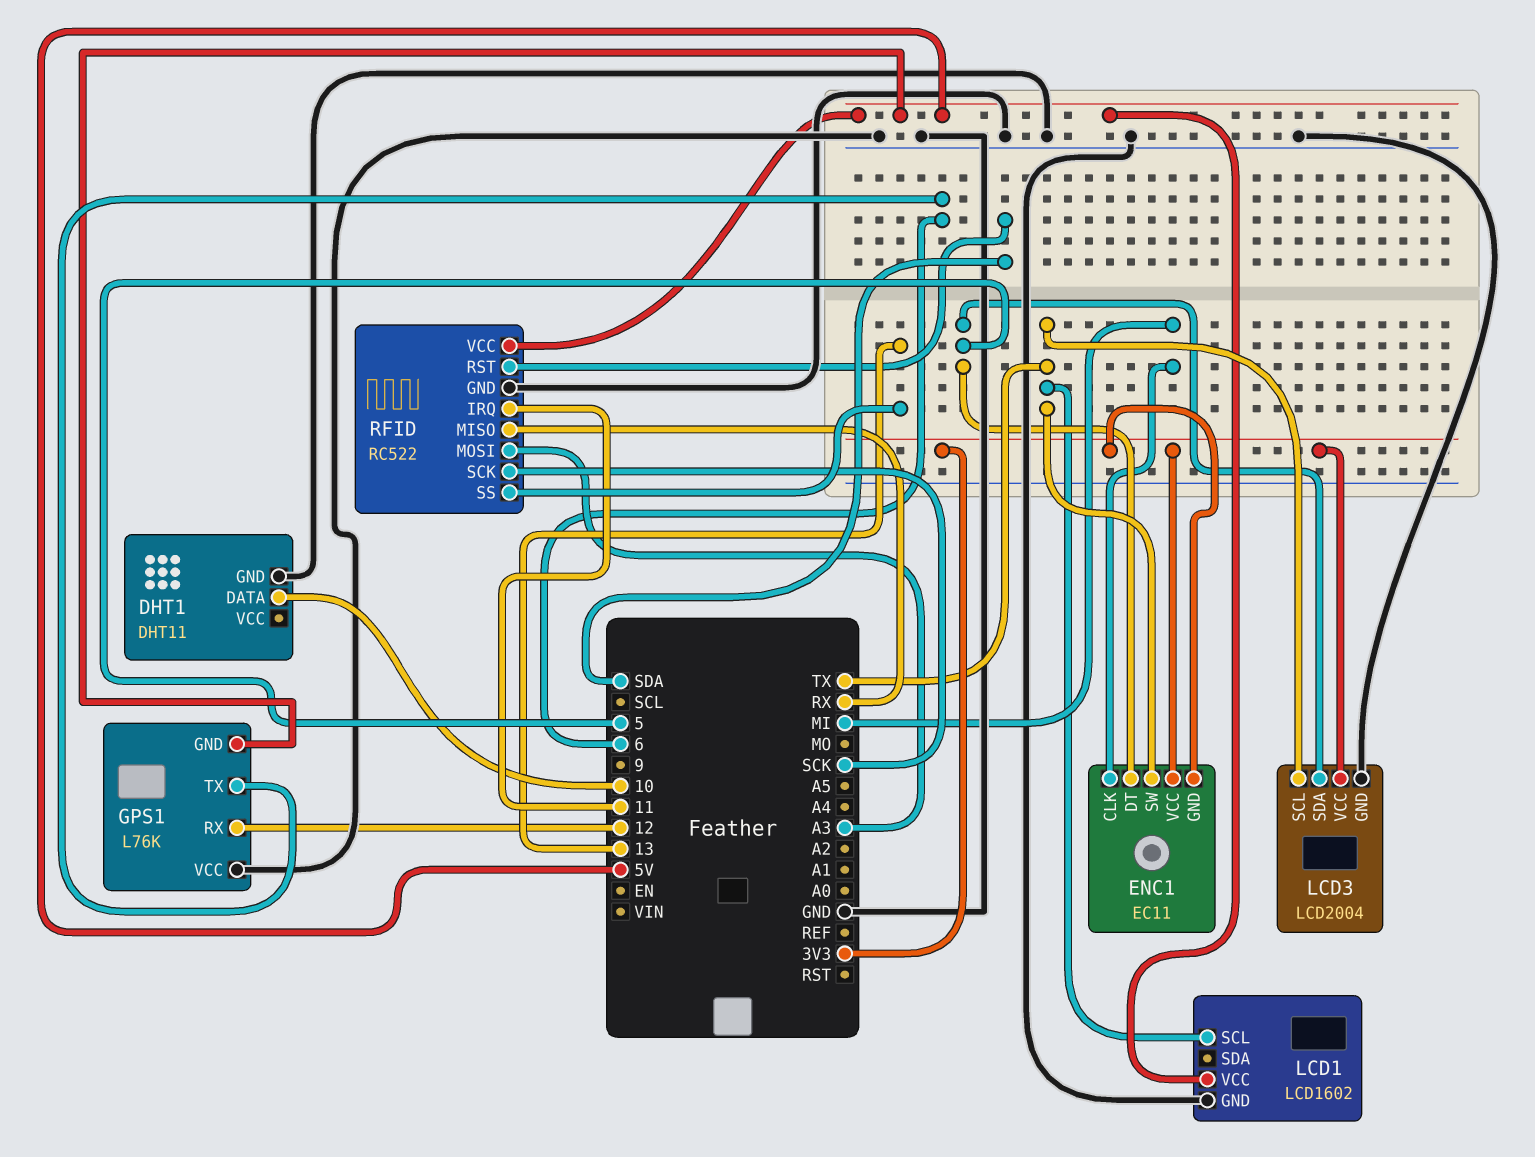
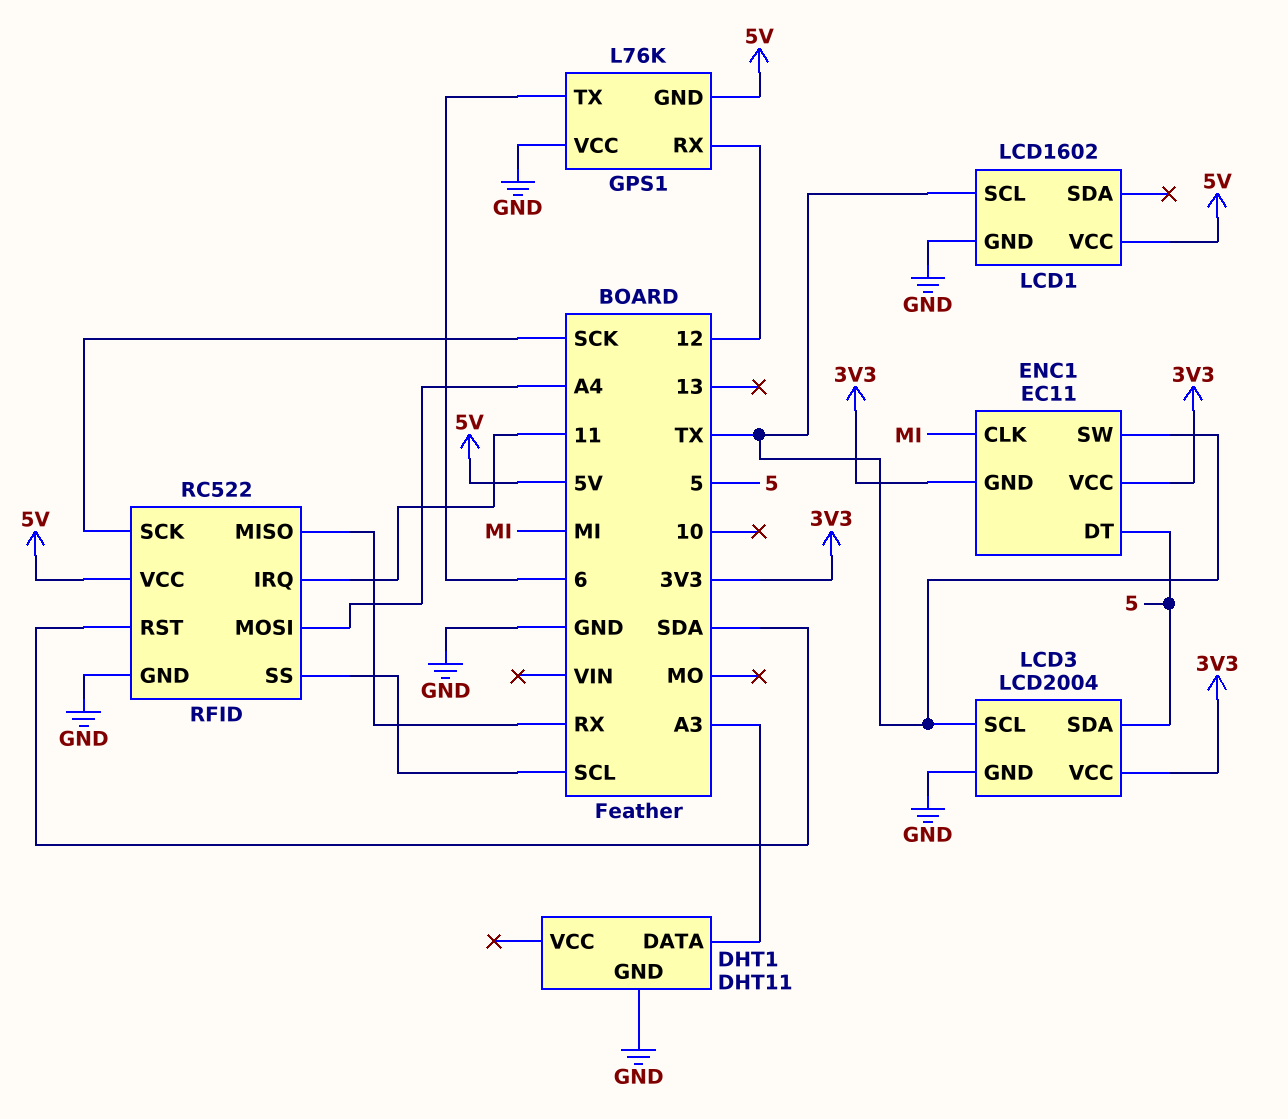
DHT1 pin DATA: 10 -> A3
RFID pin MOSI: A3 -> A4
RFID pin SS: 13 -> SCL

